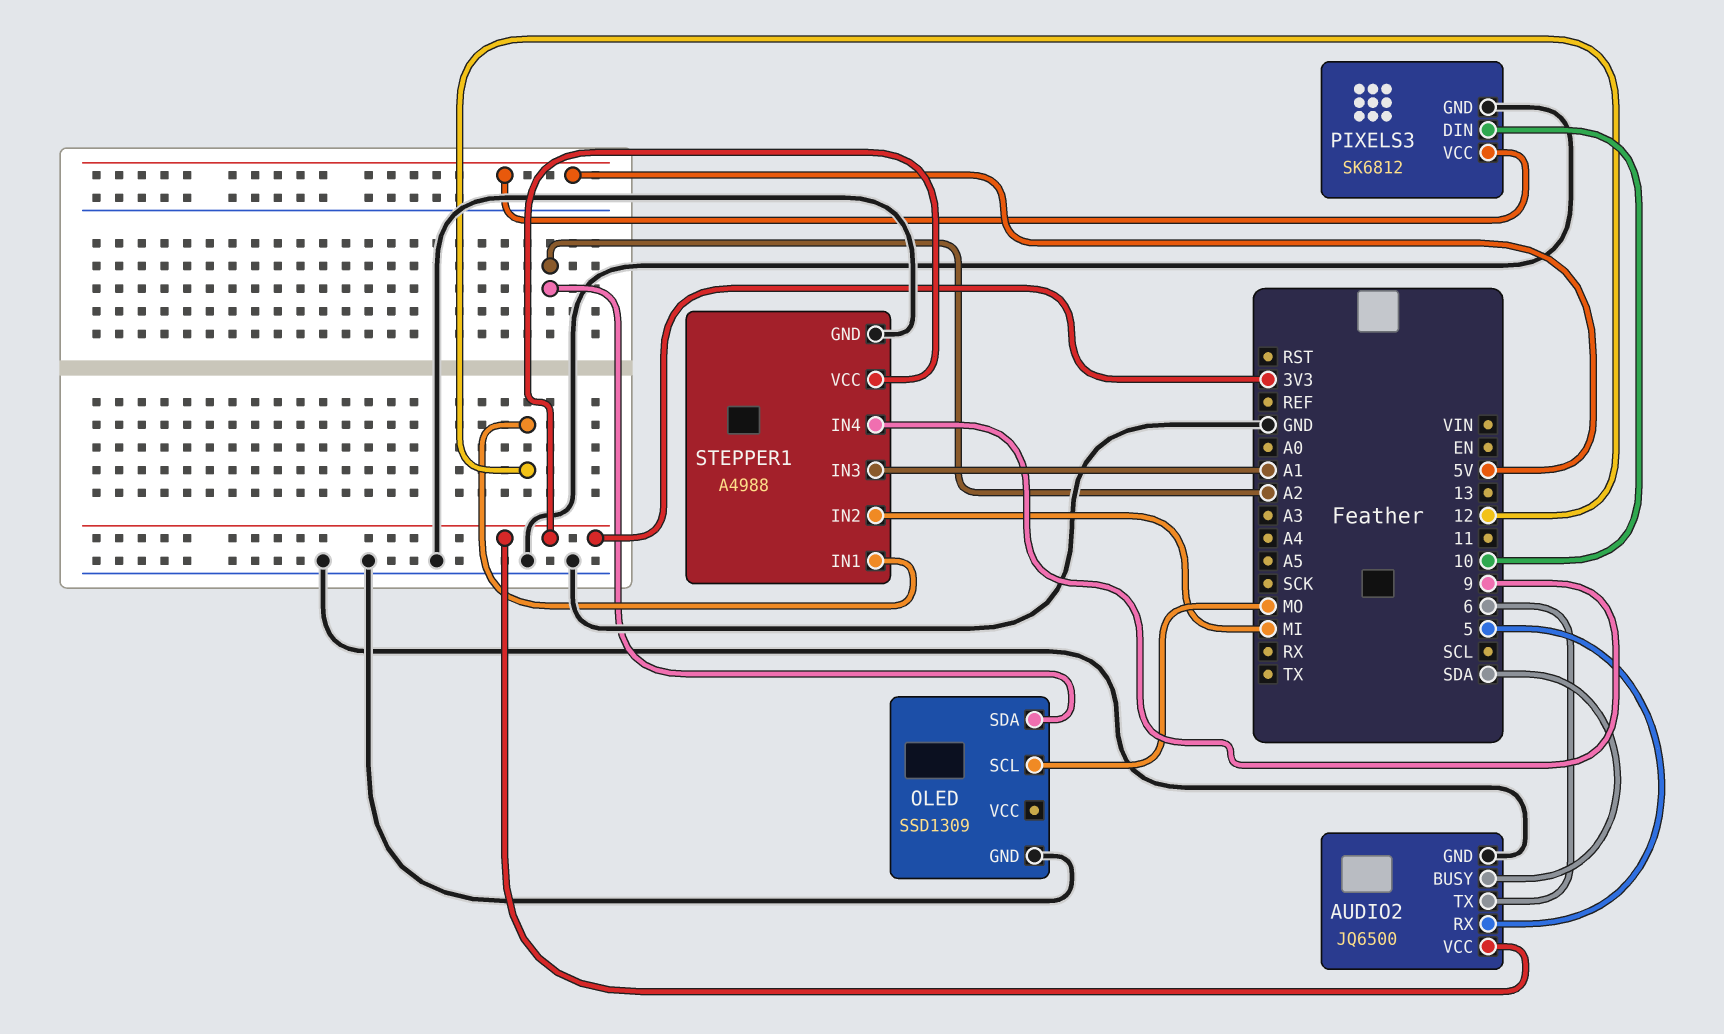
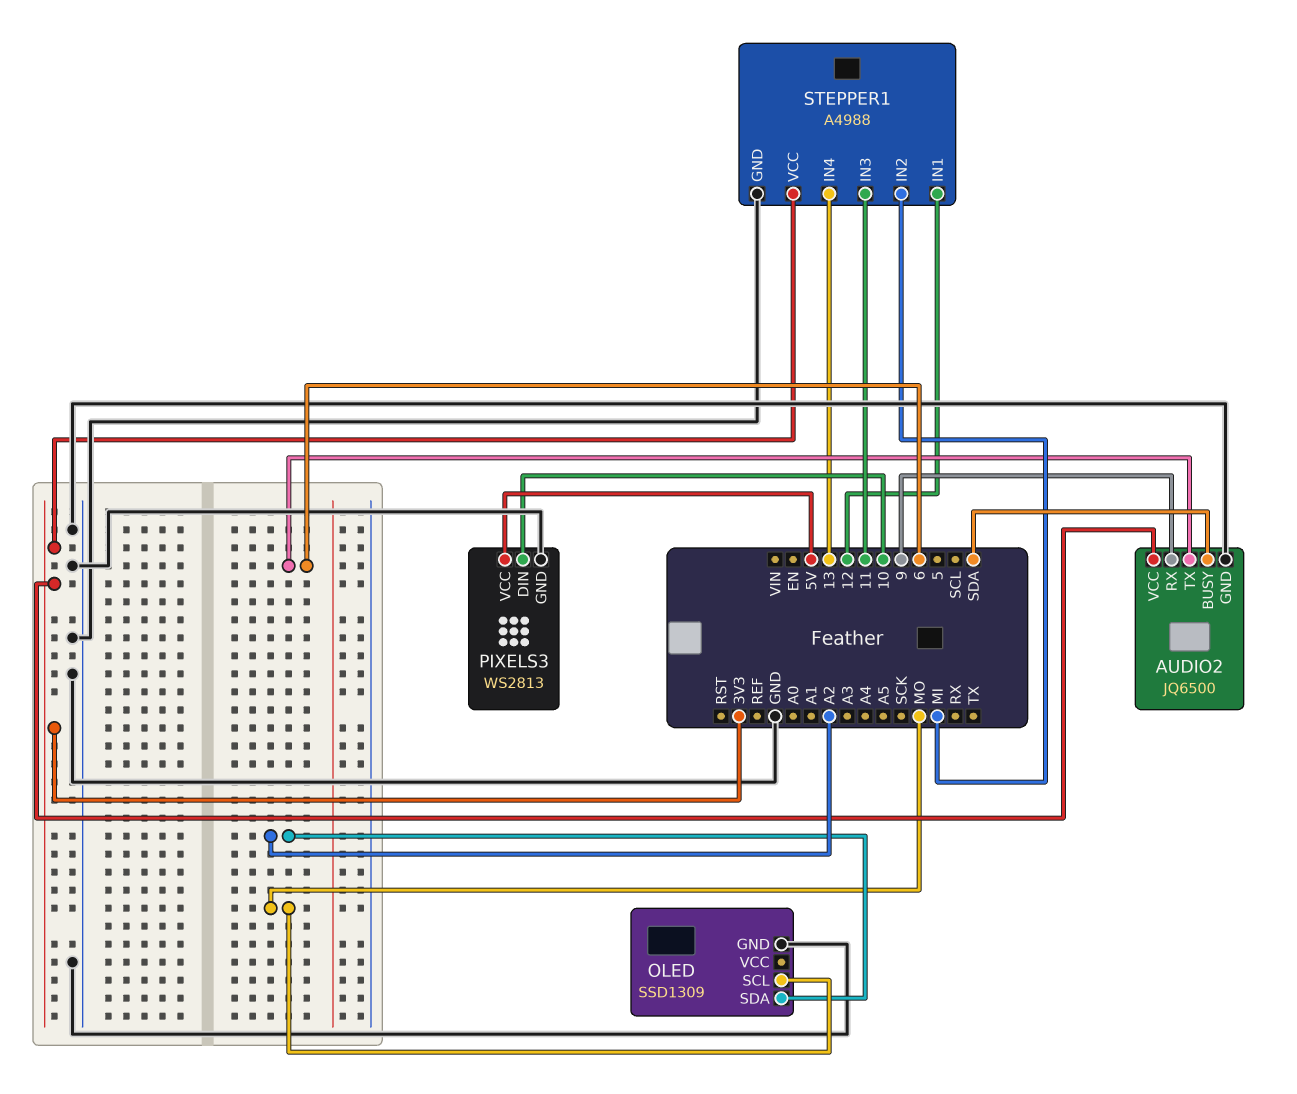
AUDIO2 pin RX: 5 -> 9
PIXELS3: SK6812 -> WS2813
STEPPER1 pin IN3: A1 -> 11
STEPPER1 pin IN4: 9 -> 13

